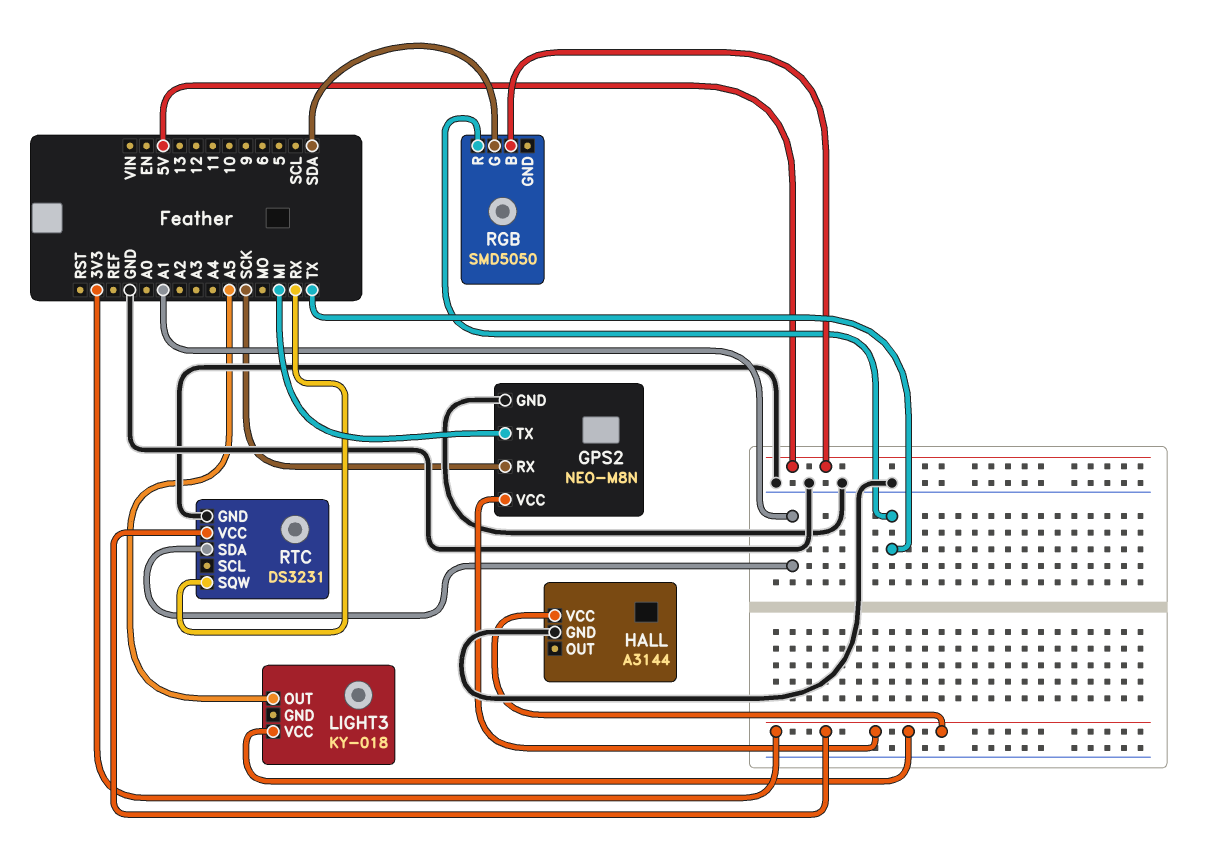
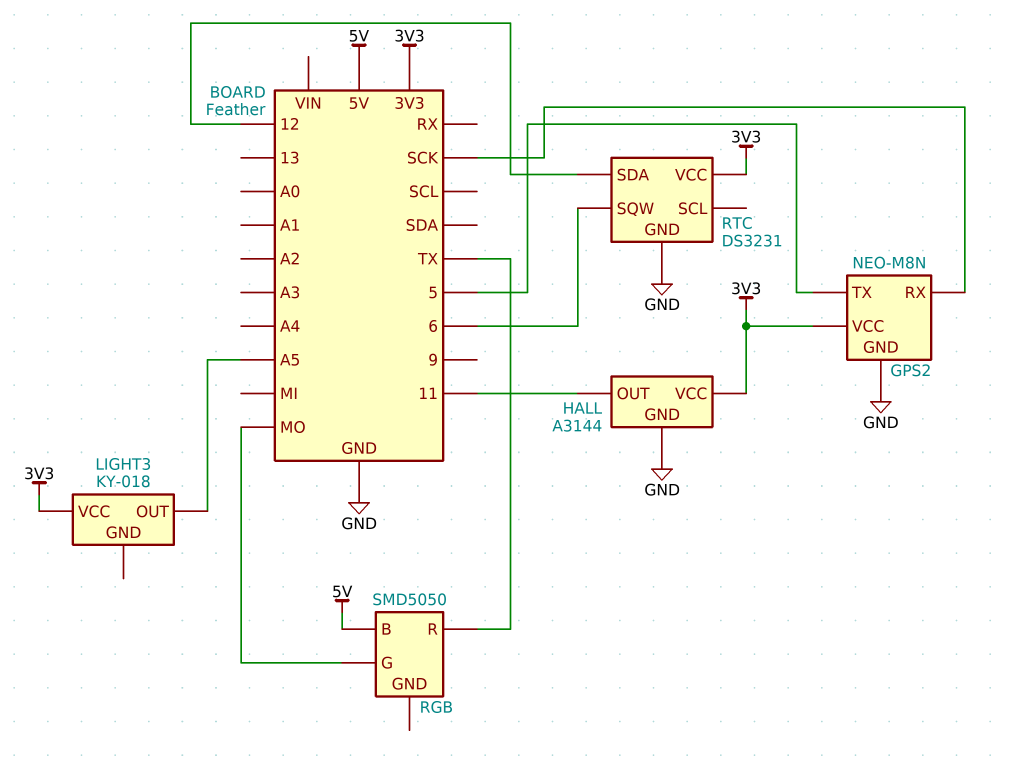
GPS2 pin TX: MI -> 5
HALL pin OUT: none -> 11
RGB pin G: SDA -> MO
RTC pin SDA: A1 -> 12
RTC pin SQW: RX -> 6

